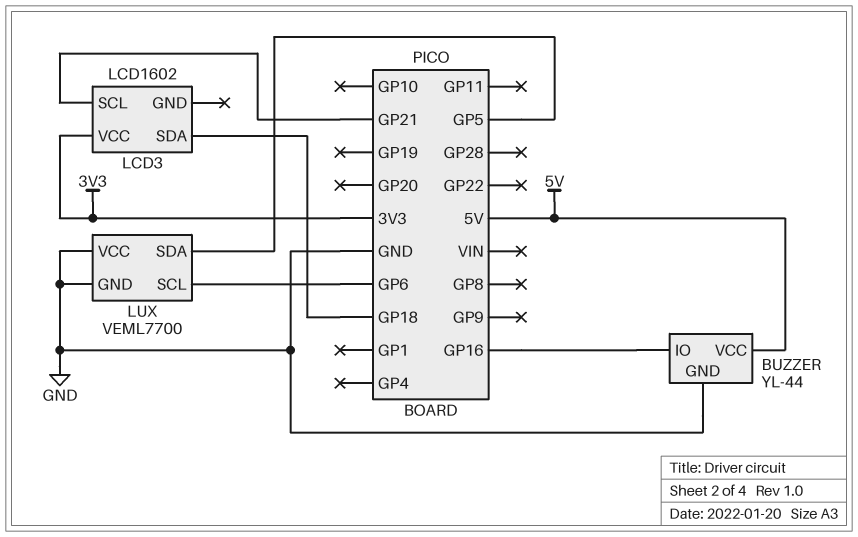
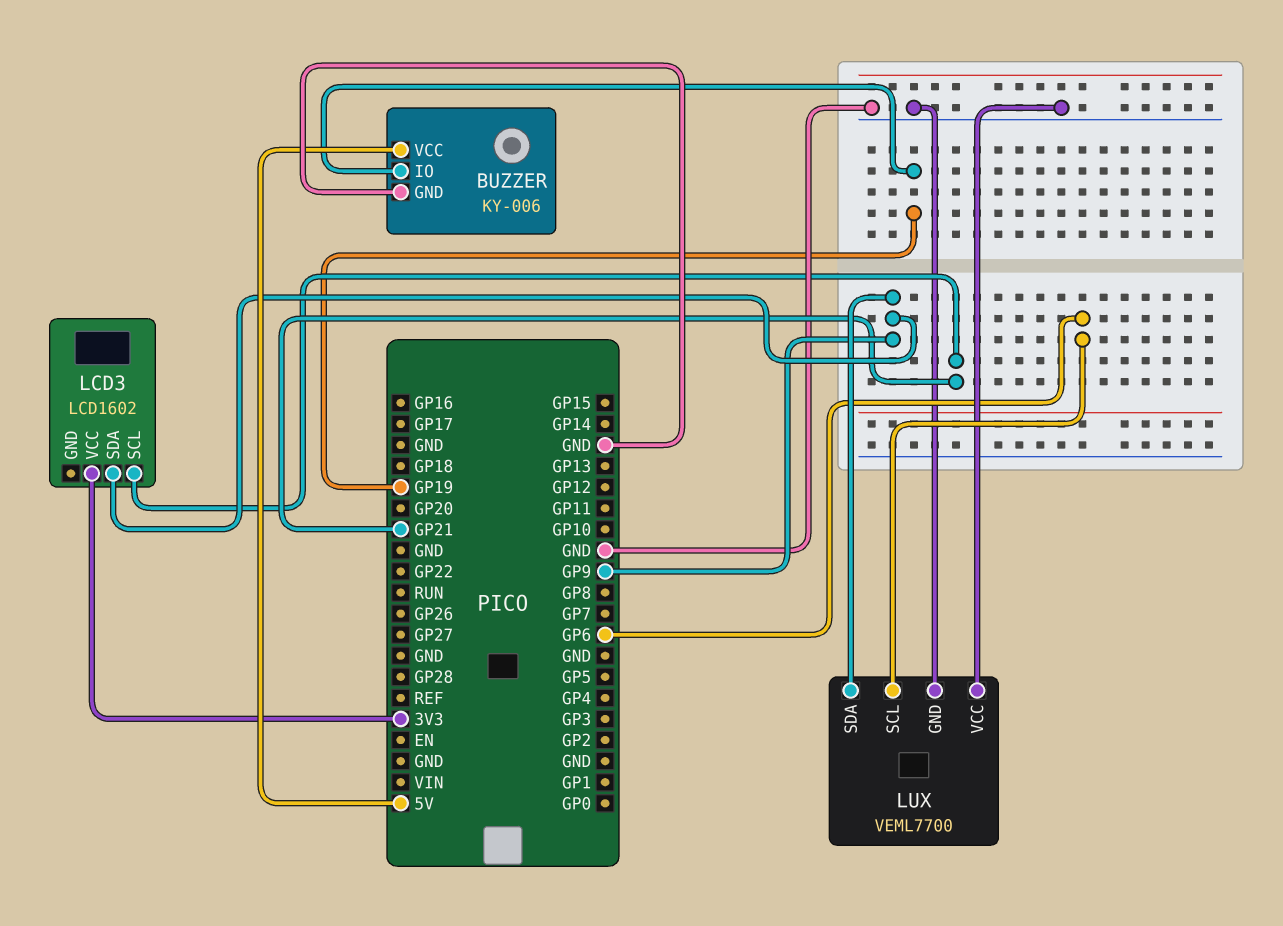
BUZZER: YL-44 -> KY-006
BUZZER pin IO: GP16 -> GP19
LCD3 pin SDA: GP18 -> GP9
LUX pin SDA: GP5 -> GP9

